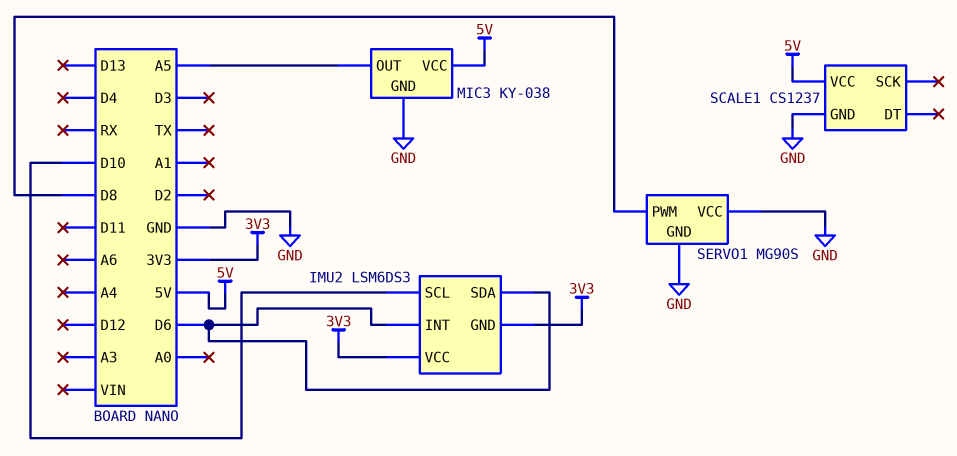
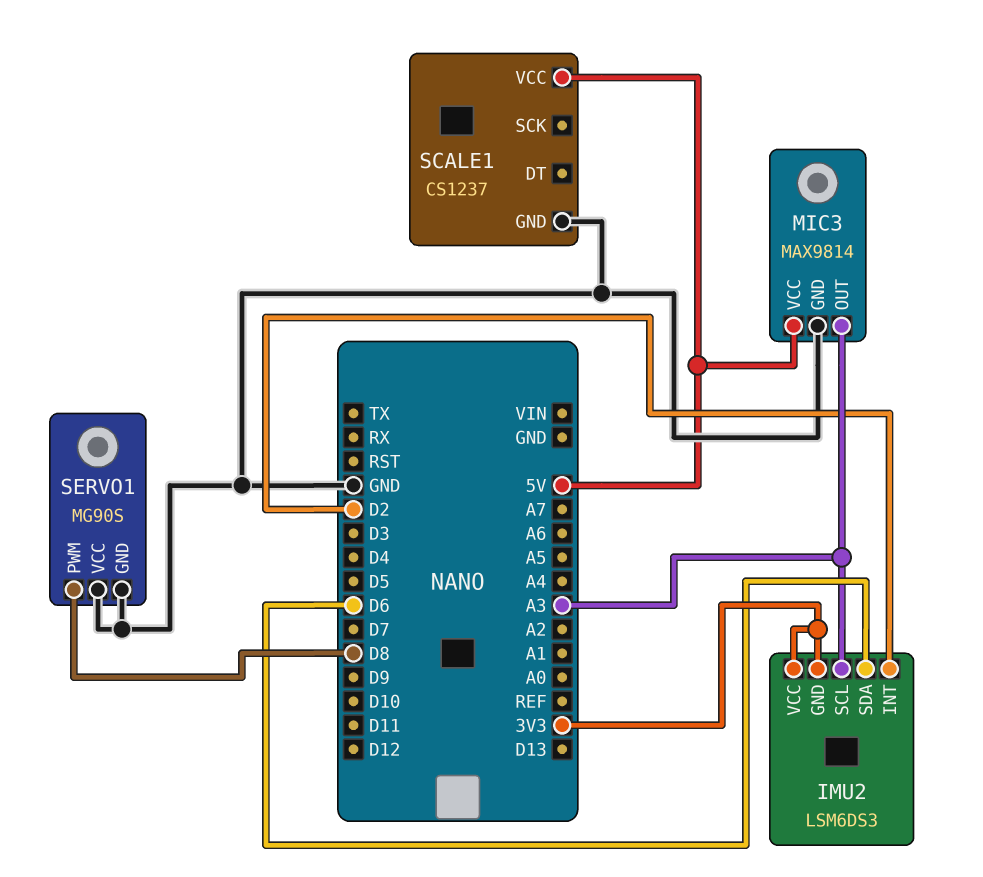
IMU2 pin INT: D6 -> D2
IMU2 pin SCL: D10 -> A3
MIC3: KY-038 -> MAX9814
MIC3 pin OUT: A5 -> A3

